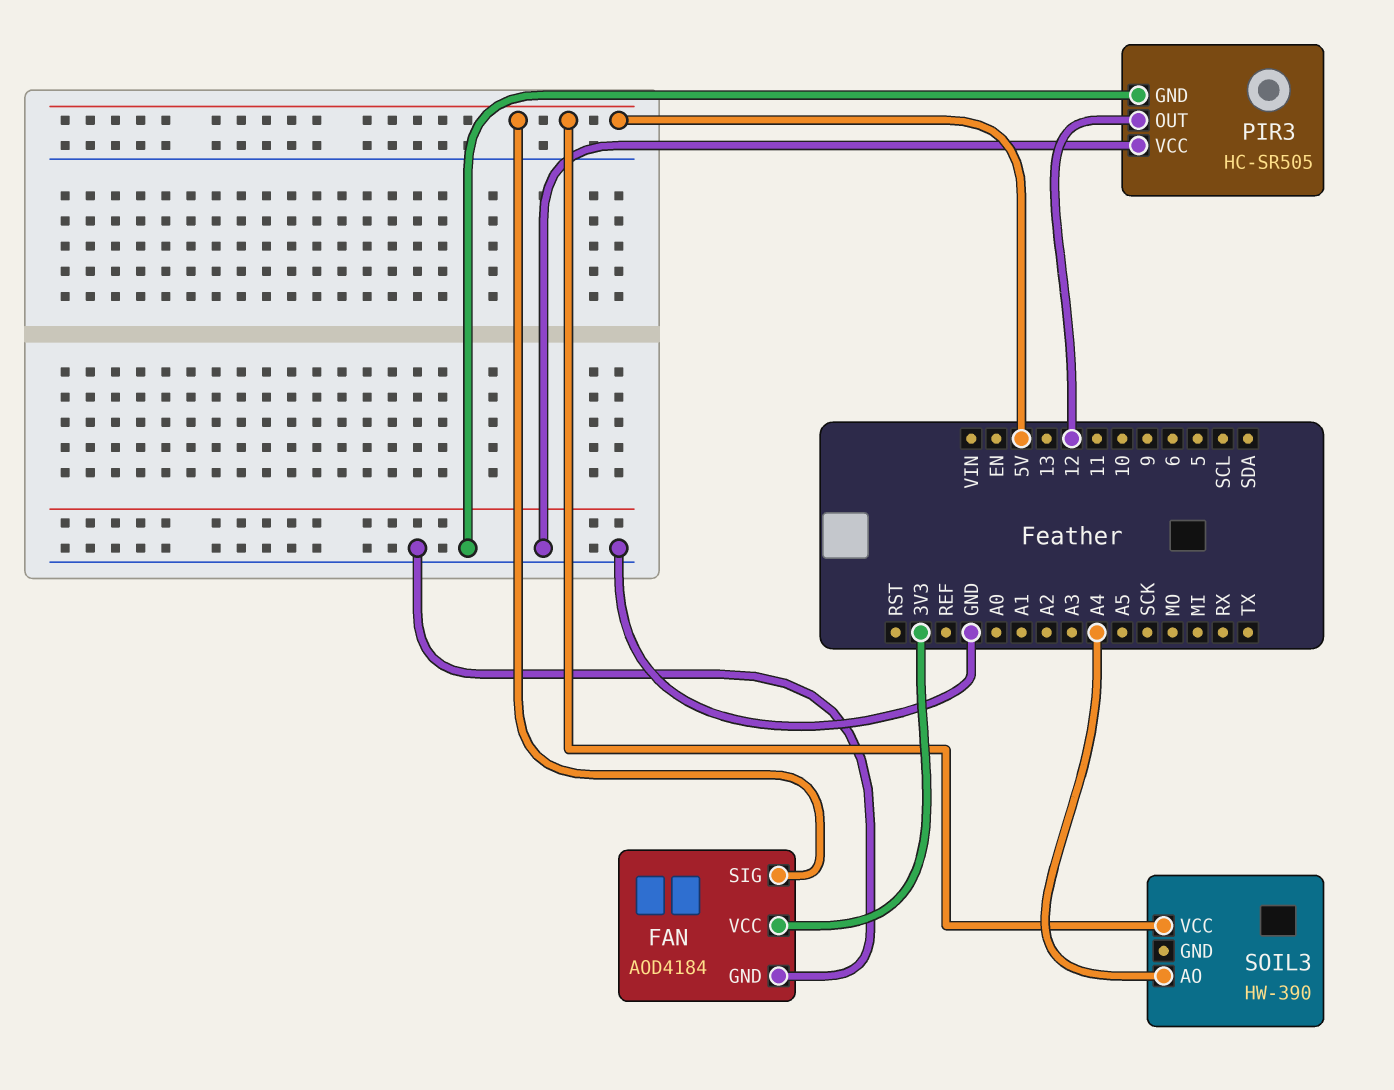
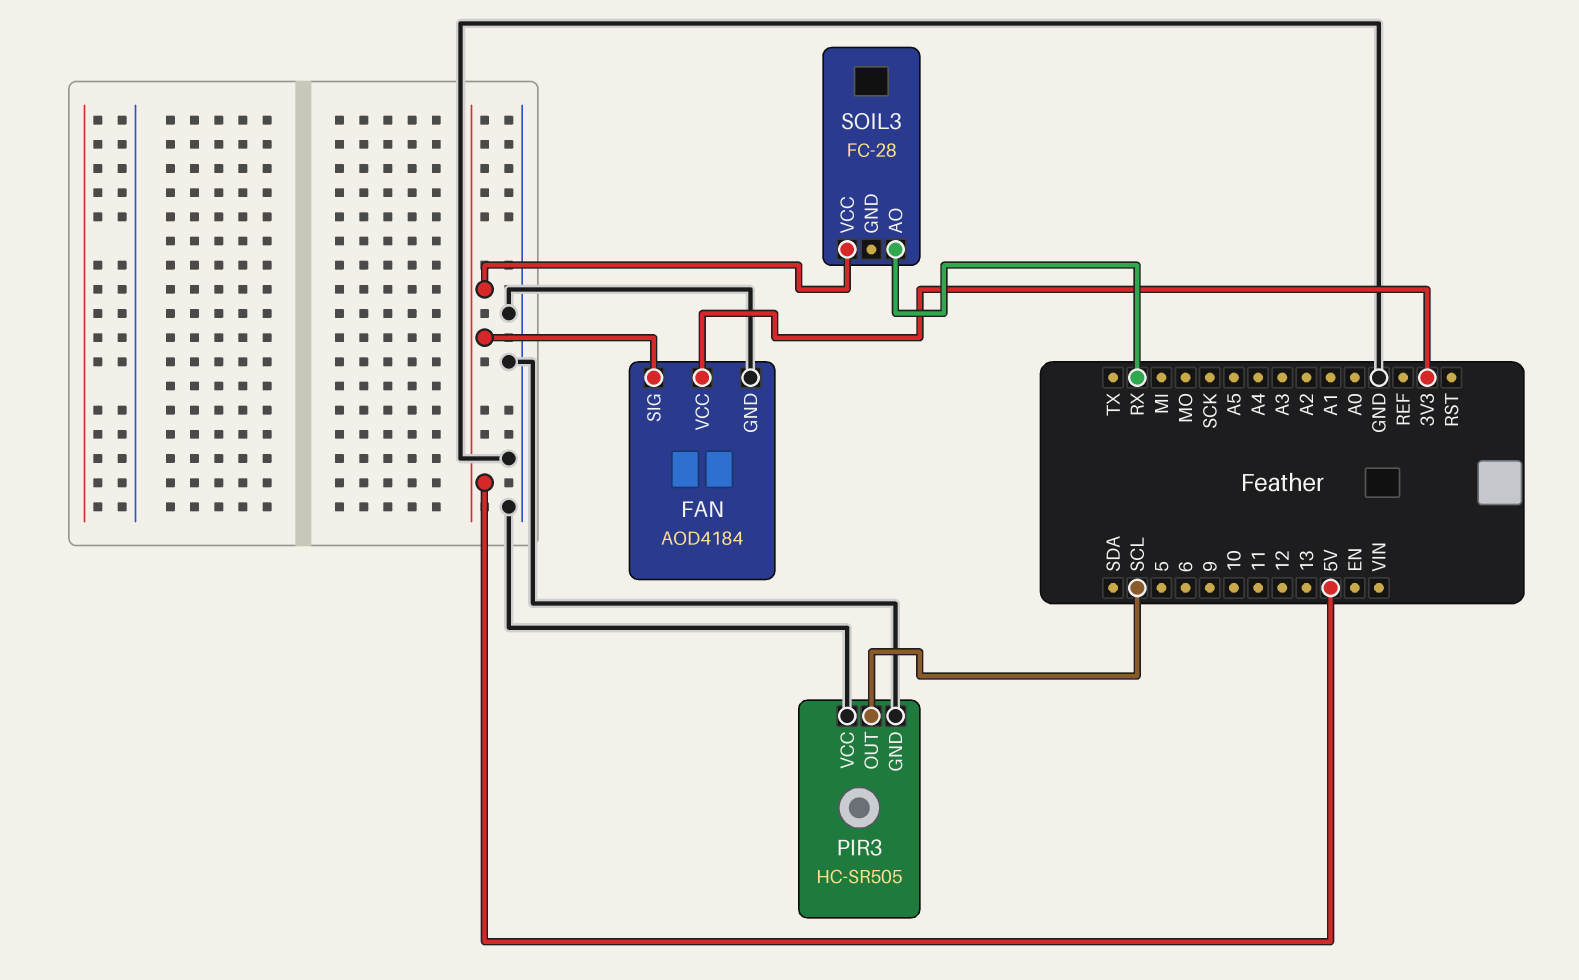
PIR3 pin OUT: 12 -> SCL
SOIL3: HW-390 -> FC-28
SOIL3 pin AO: A4 -> RX

